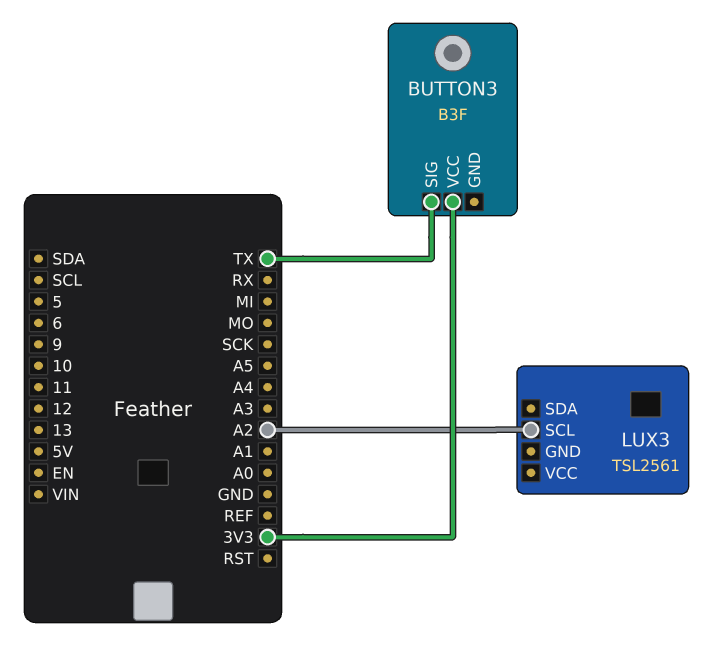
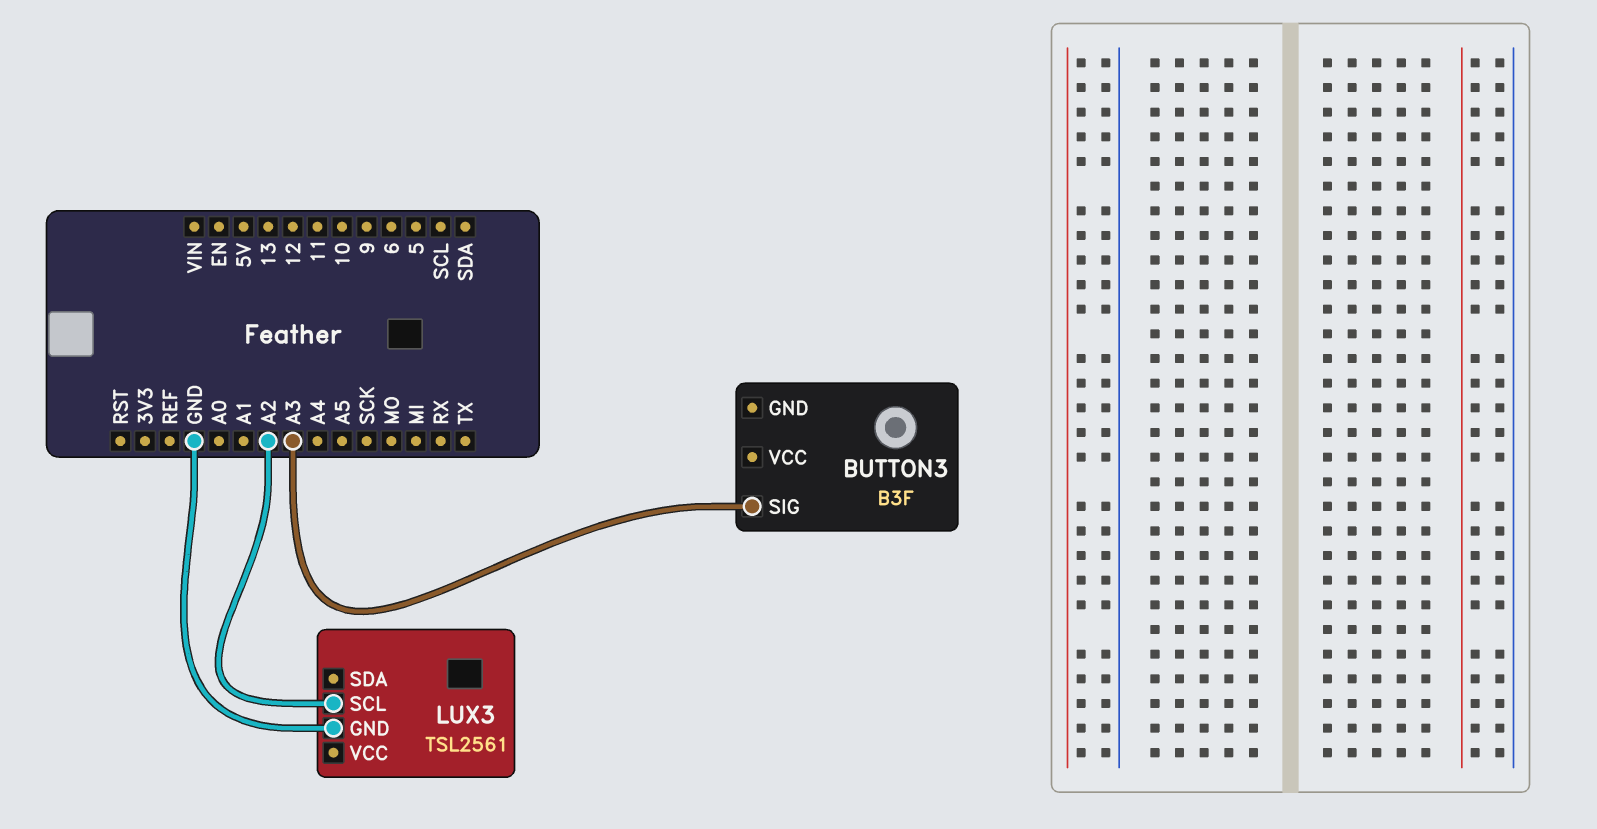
BUTTON3 pin SIG: TX -> A3
BUTTON3 pin VCC: 3V3 -> none
LUX3 pin GND: none -> GND

